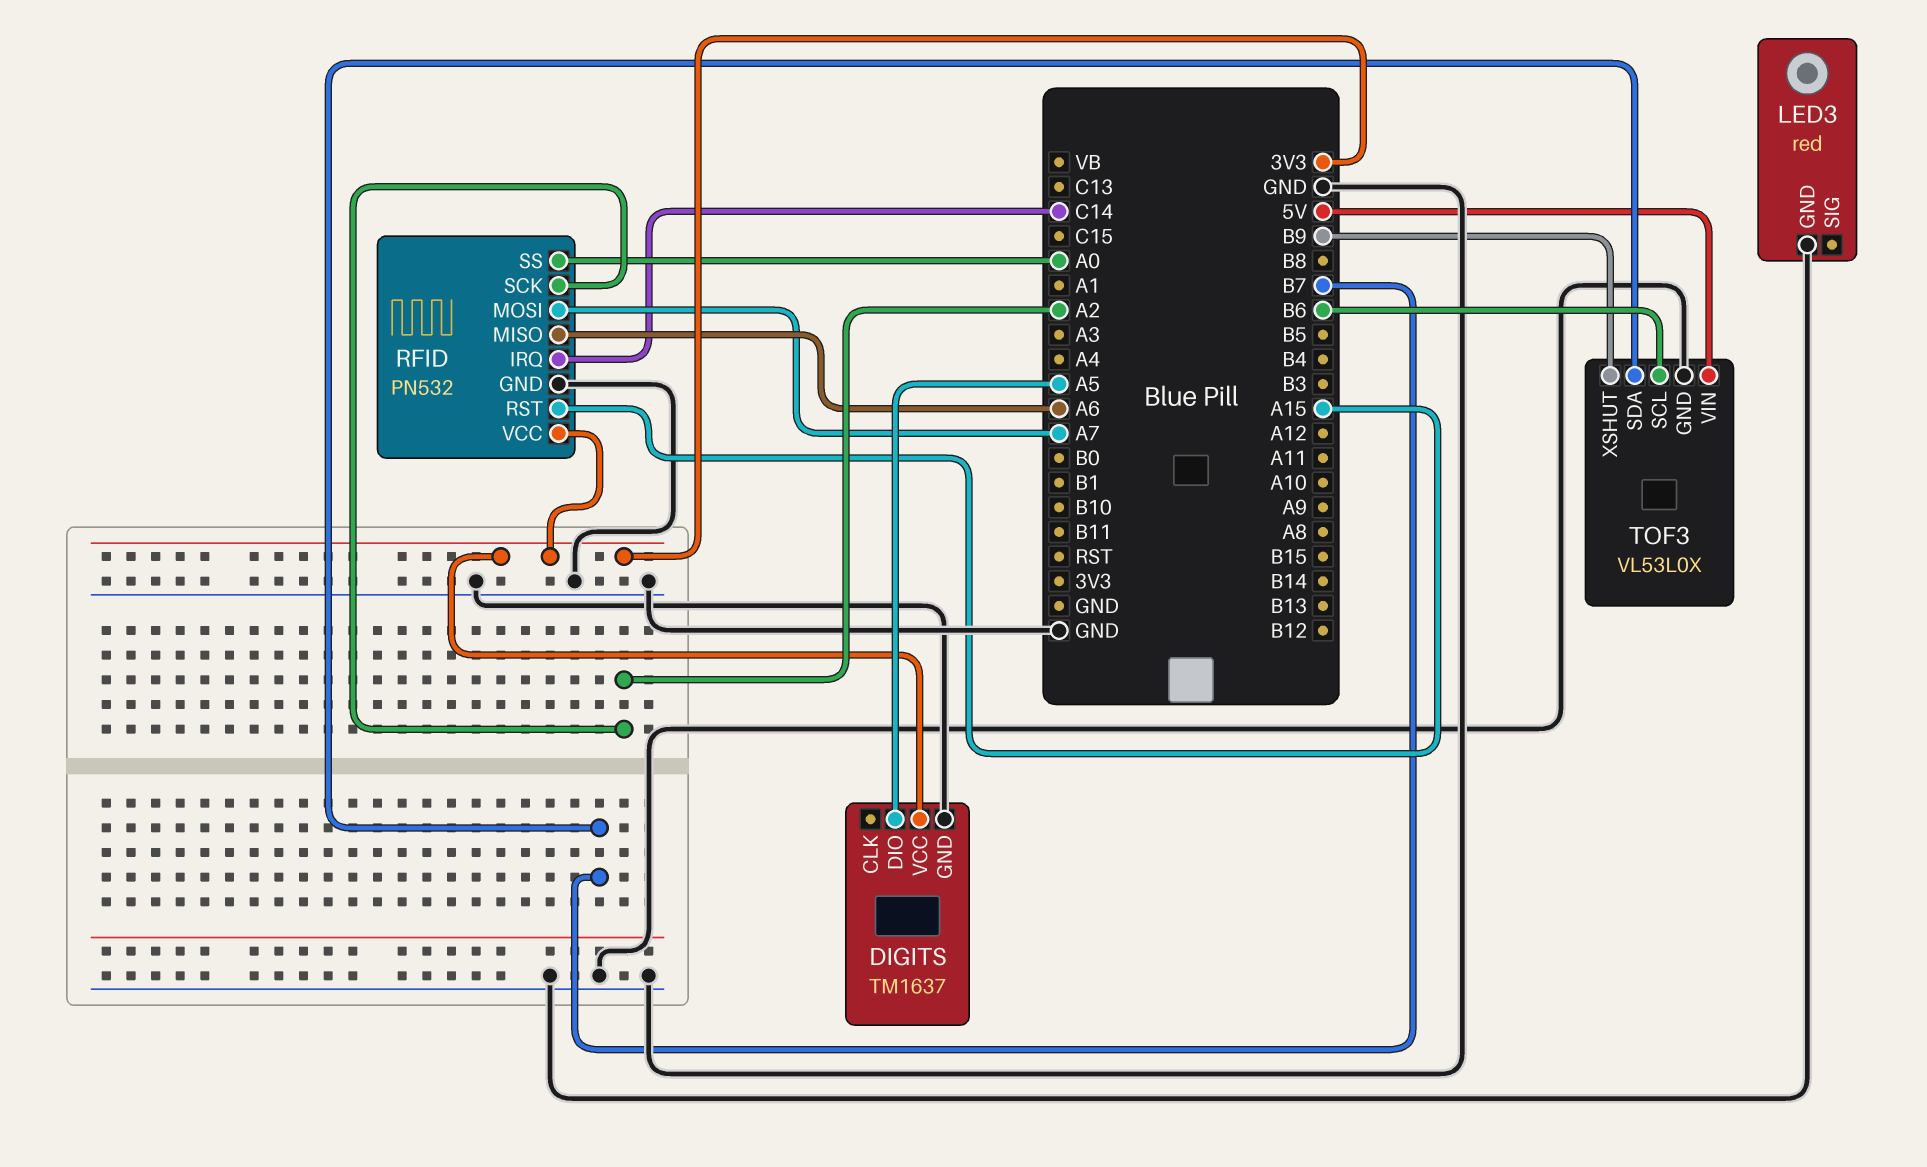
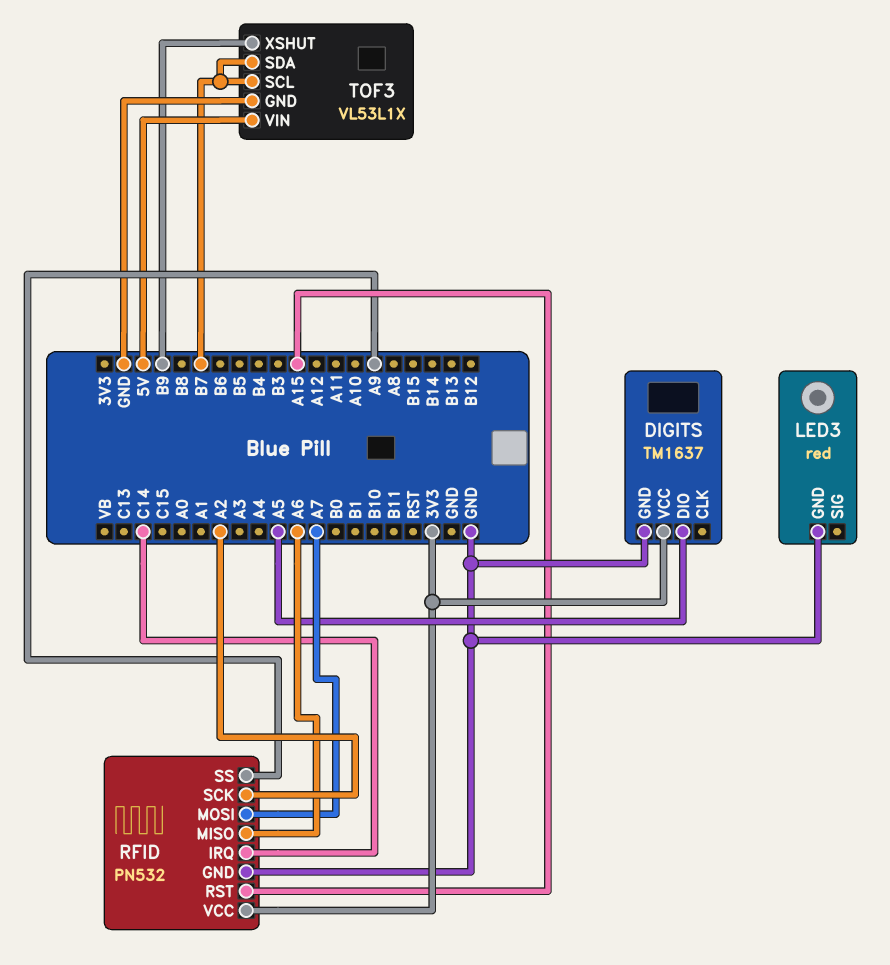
RFID pin SS: A0 -> A9
TOF3: VL53L0X -> VL53L1X
TOF3 pin SCL: B6 -> B7

